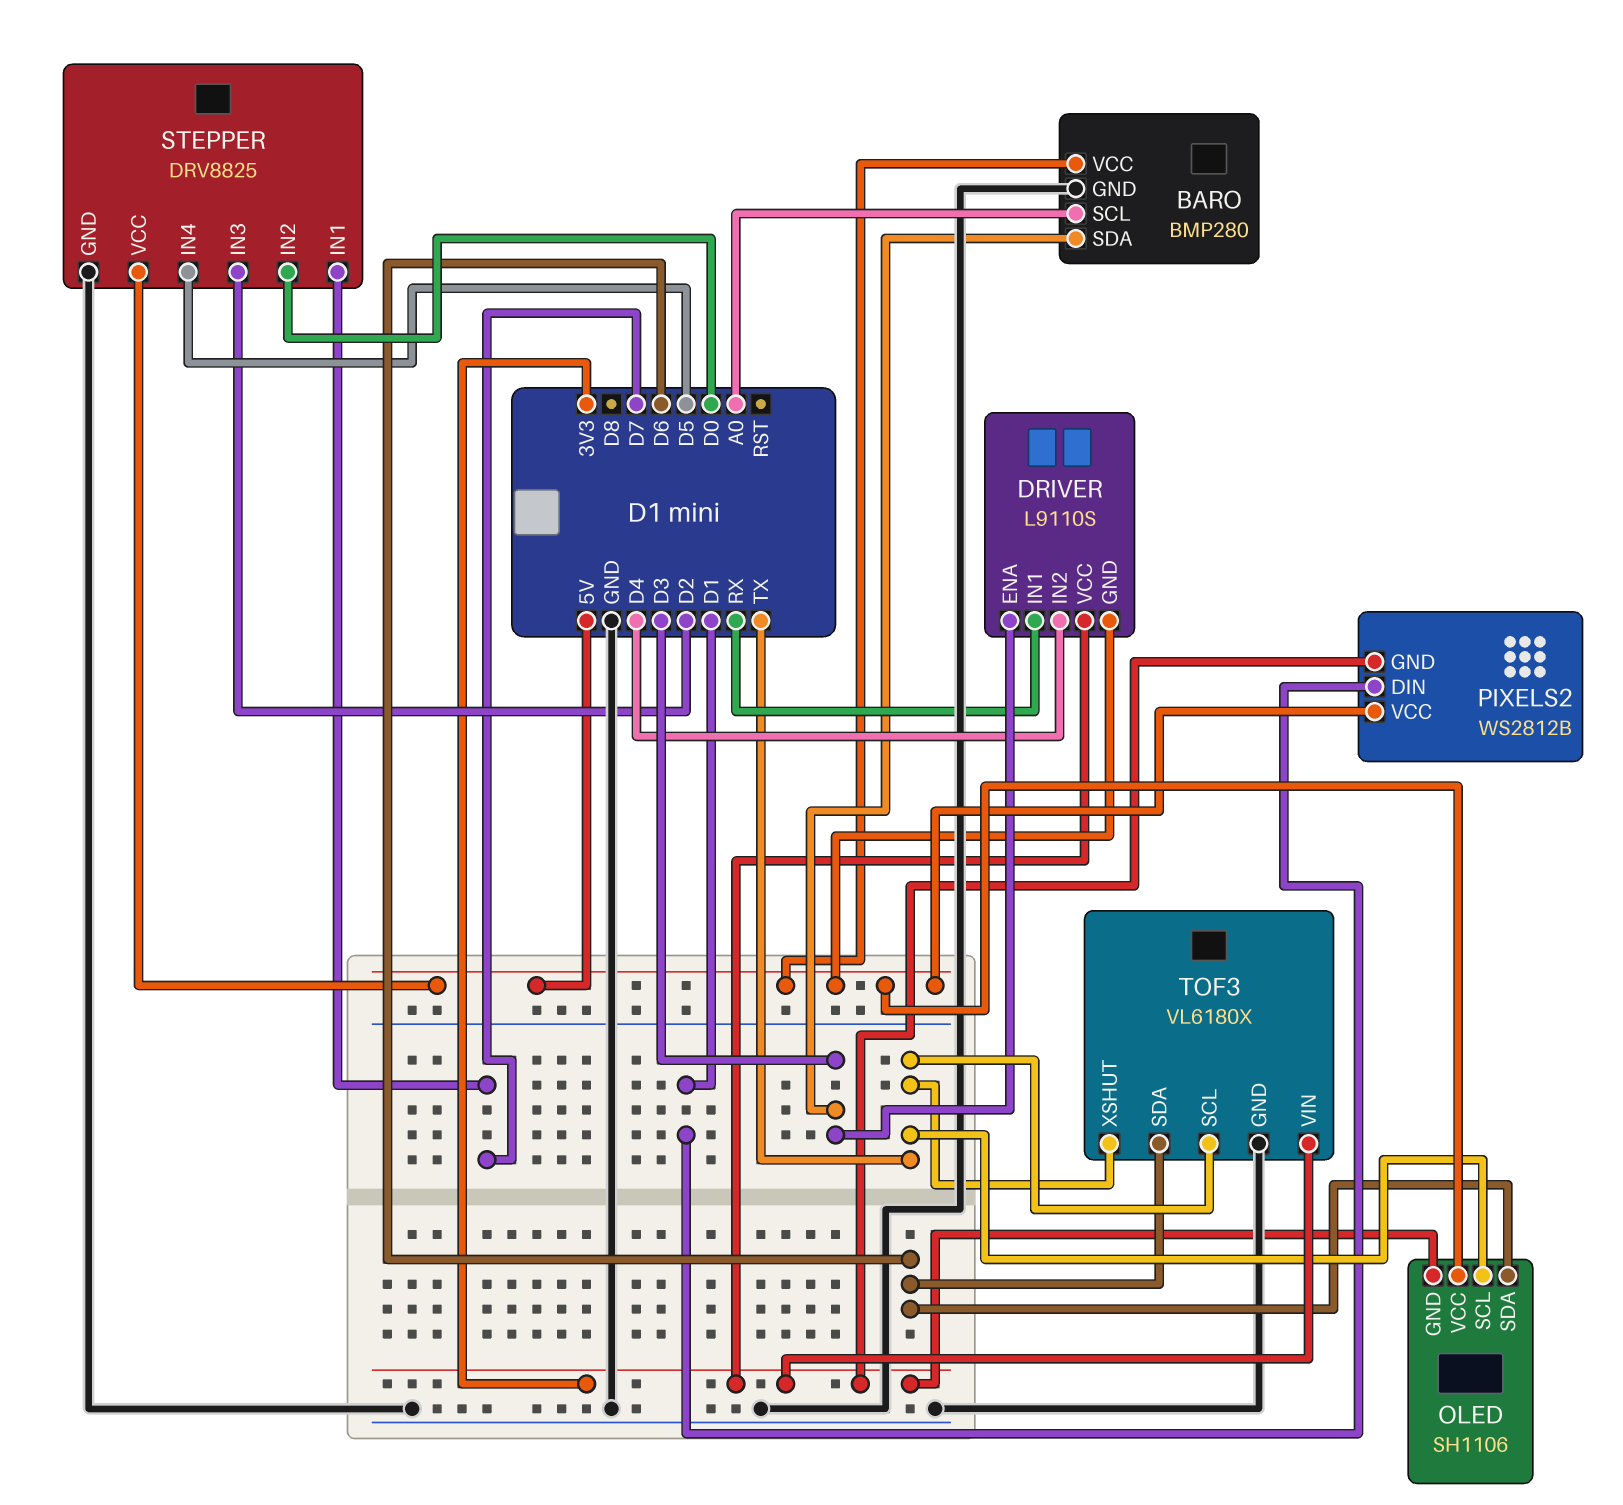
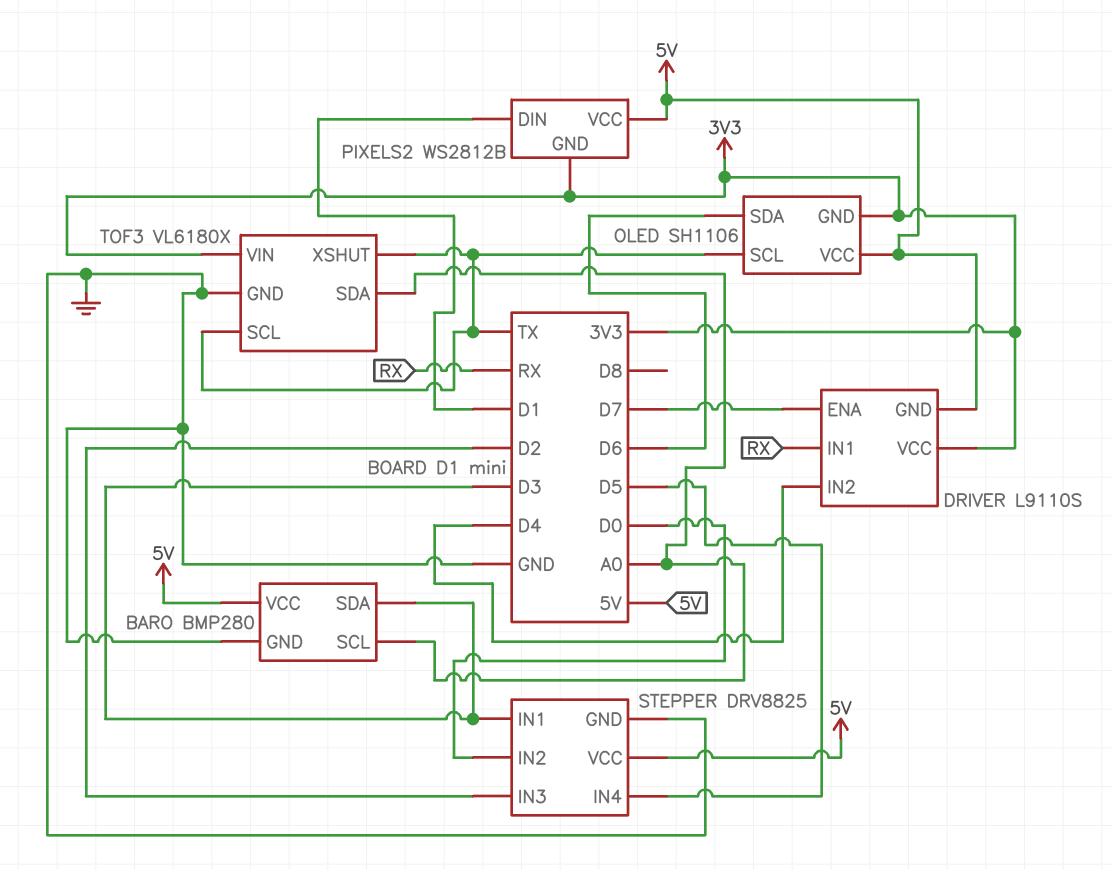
DRIVER pin ENA: D3 -> D7
STEPPER pin IN1: D7 -> D3
TOF3 pin SDA: D6 -> A0

